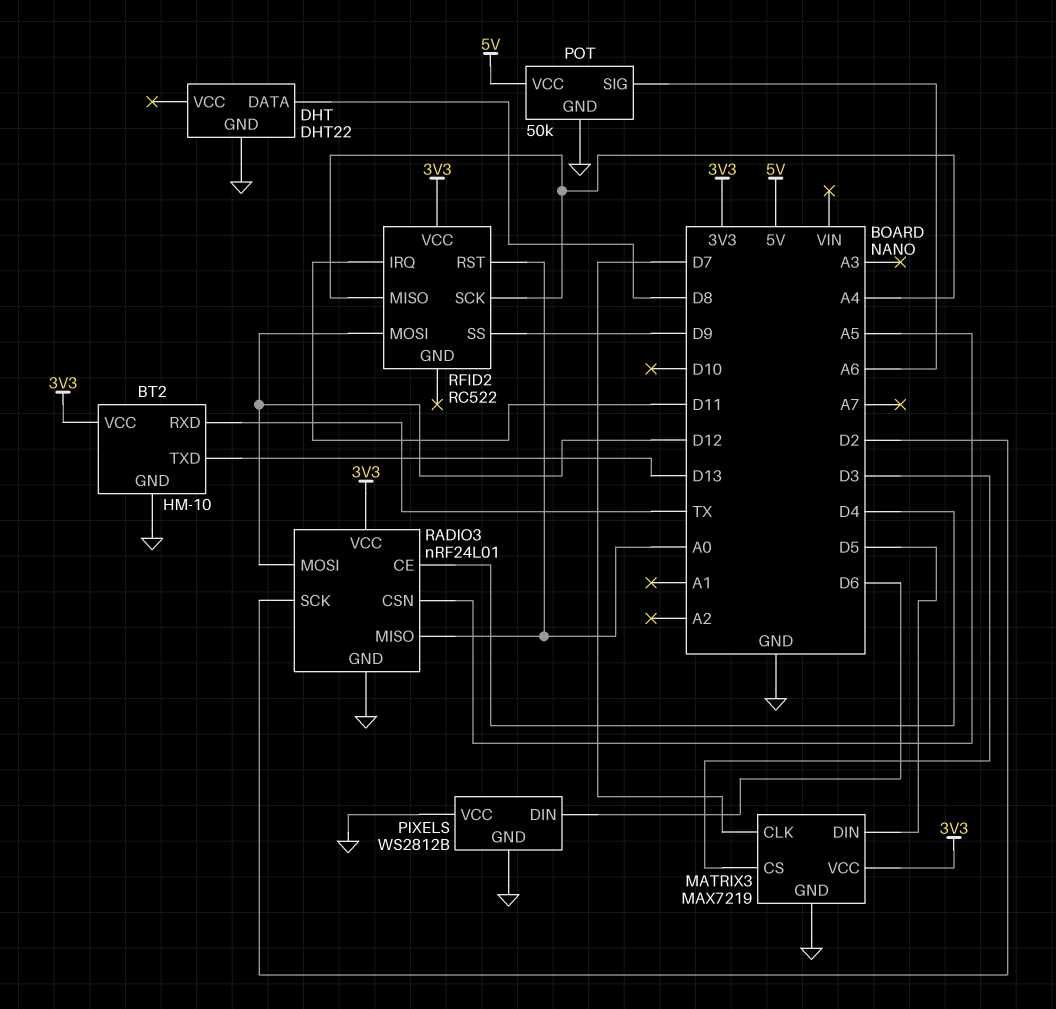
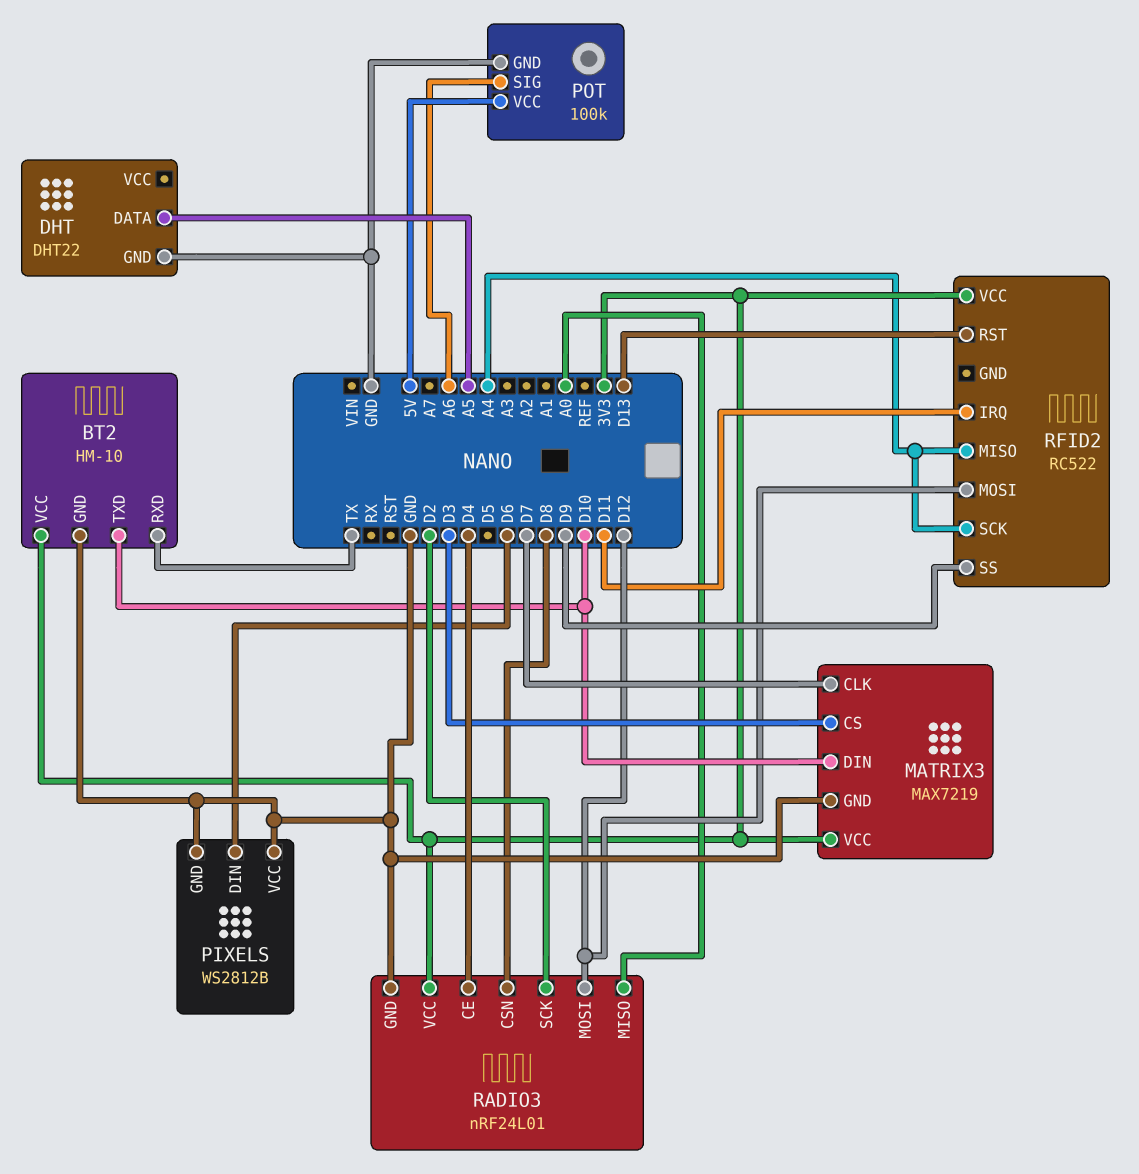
BT2 pin TXD: D13 -> D10
DHT pin DATA: D8 -> A5
MATRIX3 pin DIN: D5 -> D10
POT: 50k -> 100k
RADIO3 pin CSN: A5 -> D8
RFID2 pin RST: A0 -> D13

